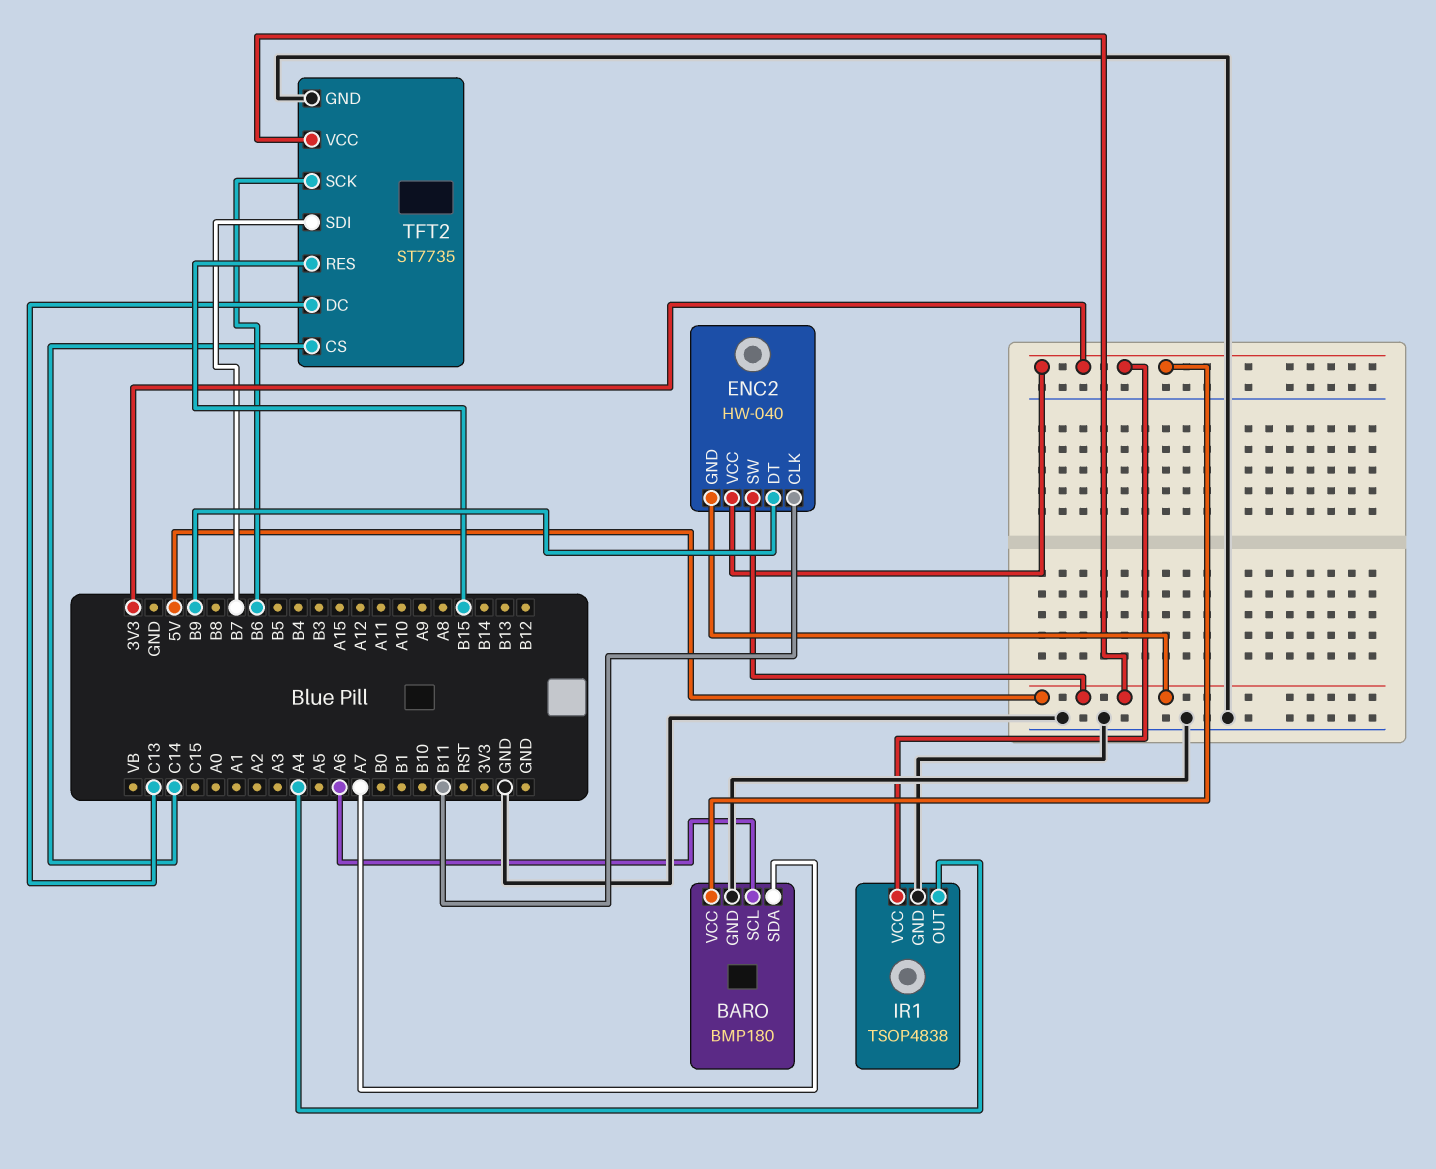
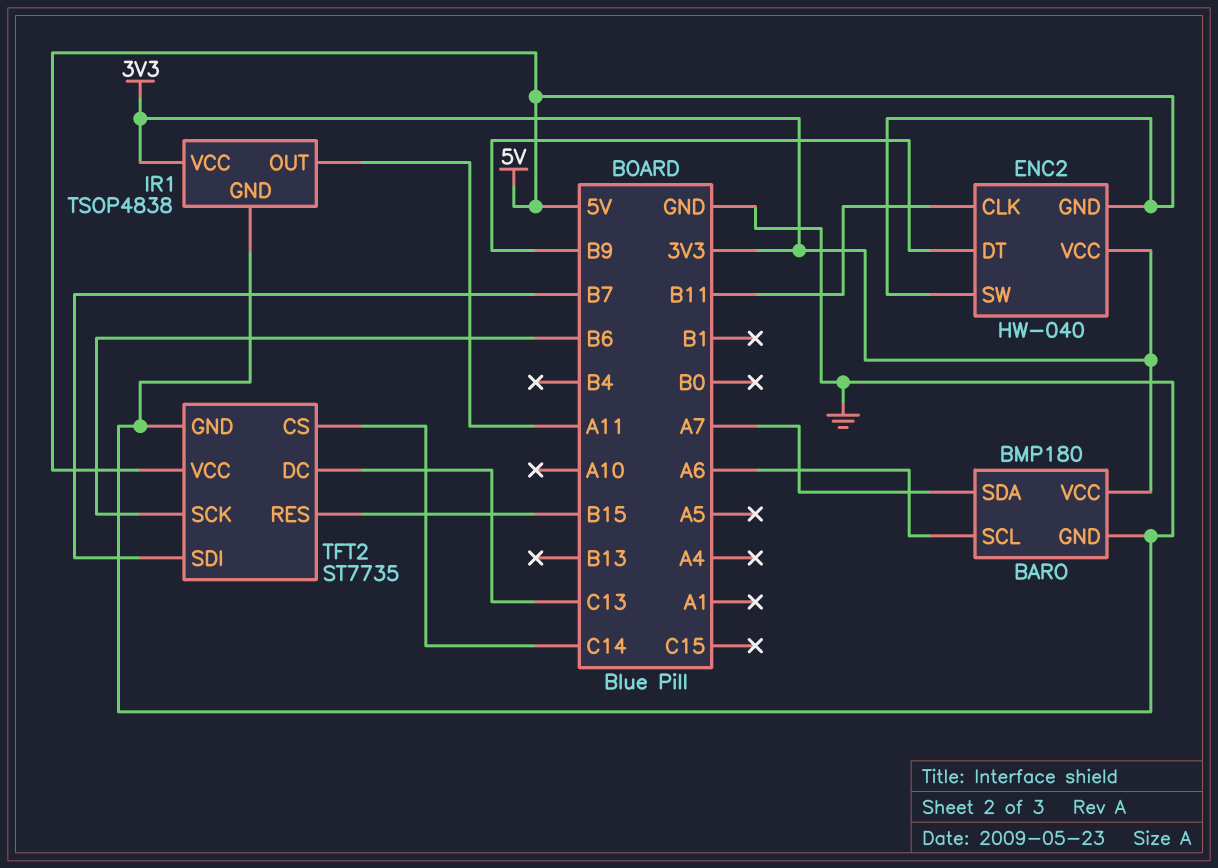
IR1 pin OUT: A4 -> A11

